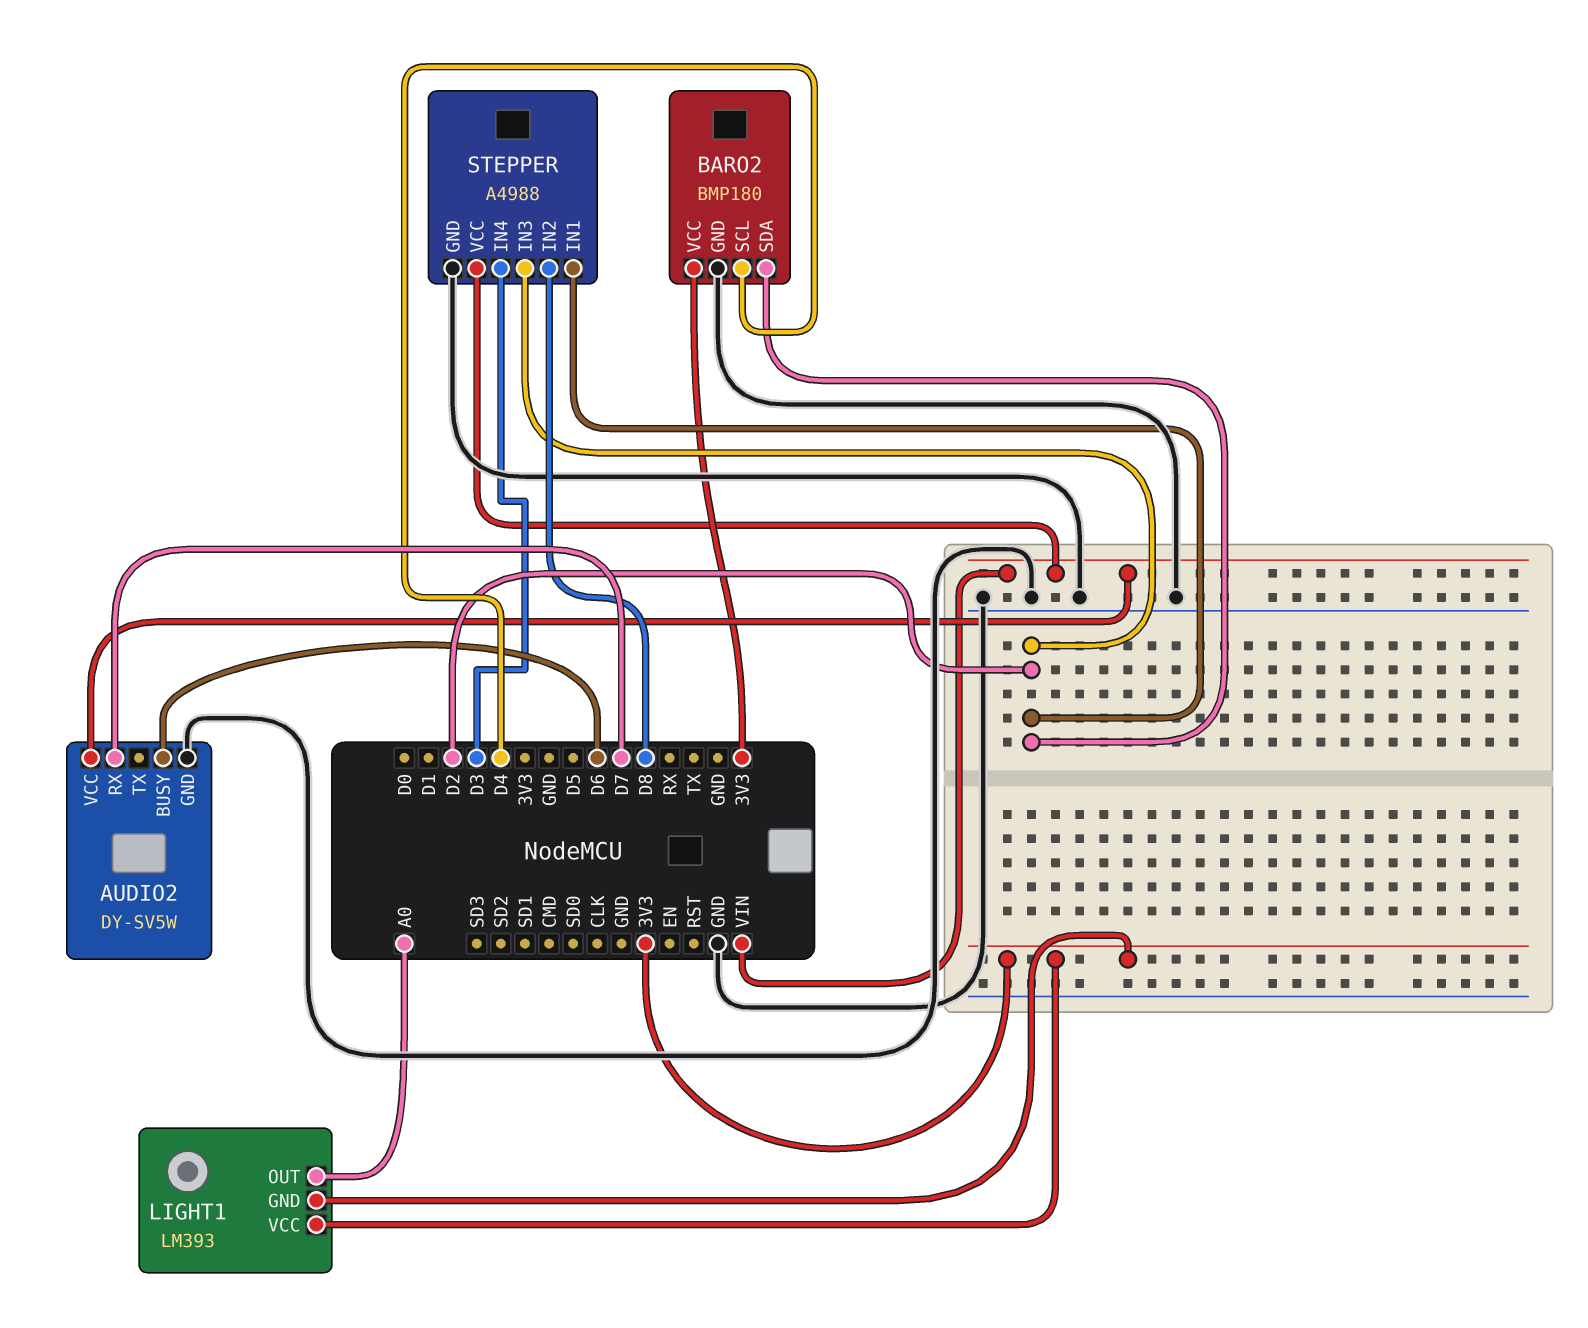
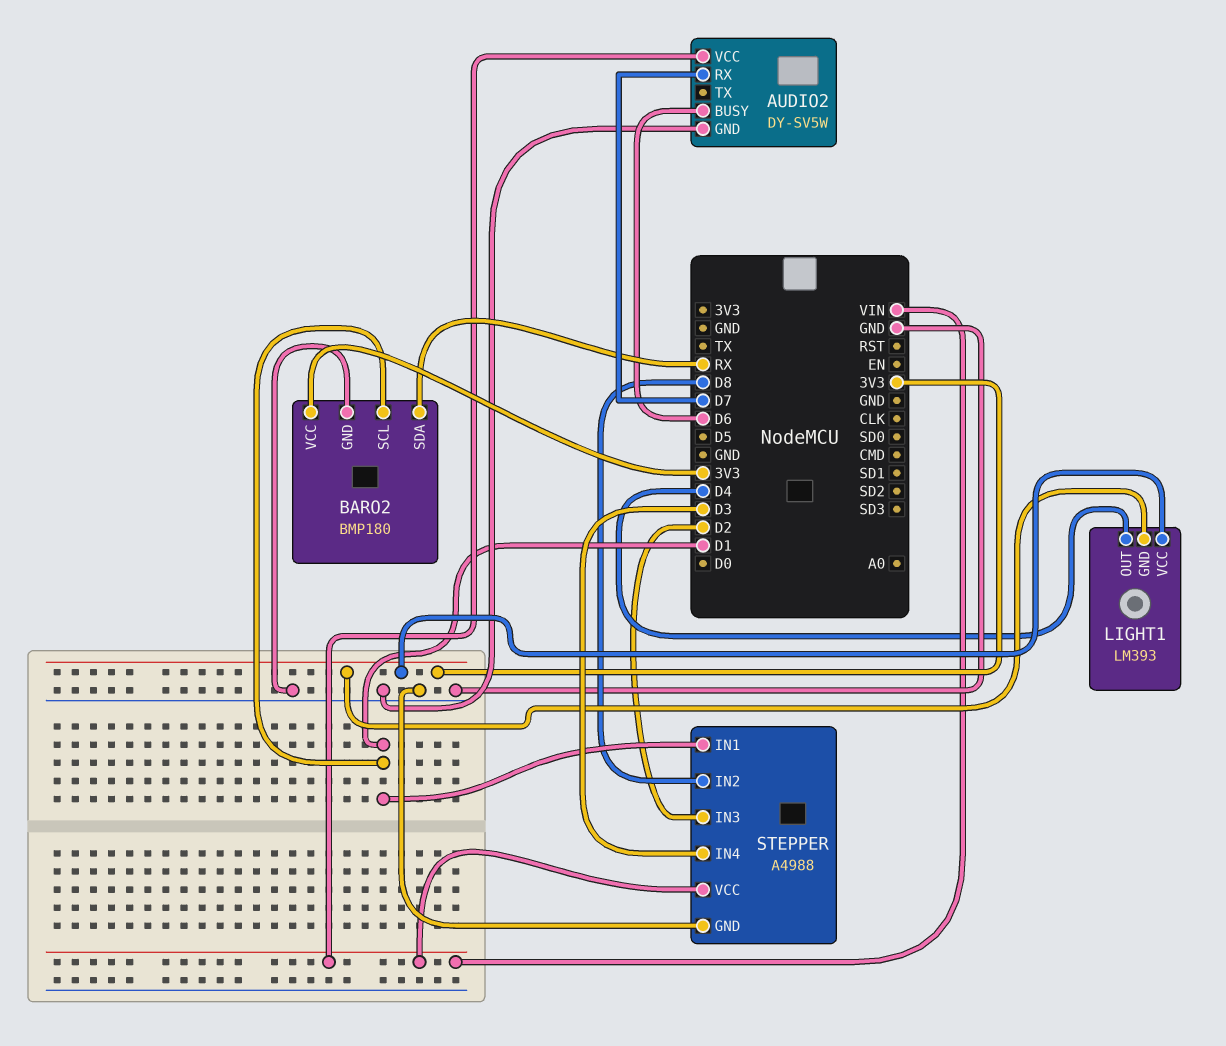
BARO2 pin SCL: D4 -> D1
BARO2 pin SDA: D2 -> RX
LIGHT1 pin OUT: A0 -> D4
STEPPER pin IN1: D2 -> D1

